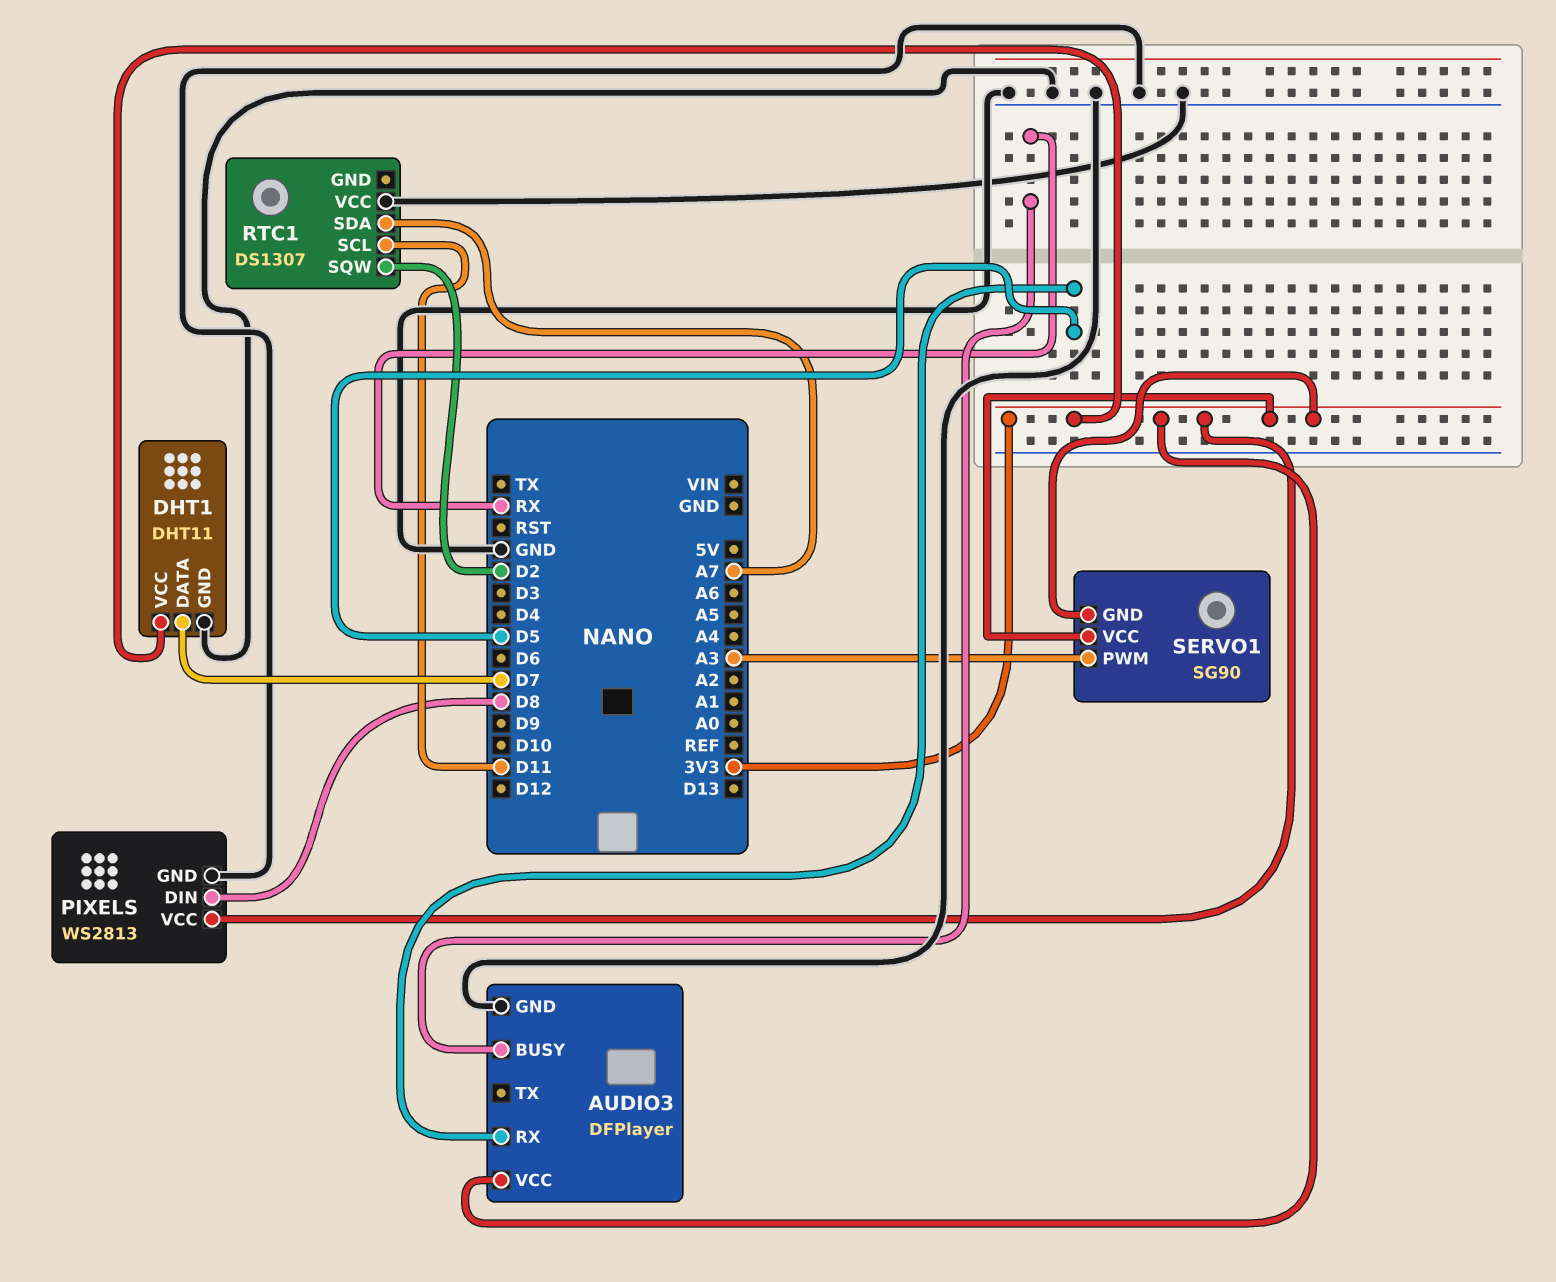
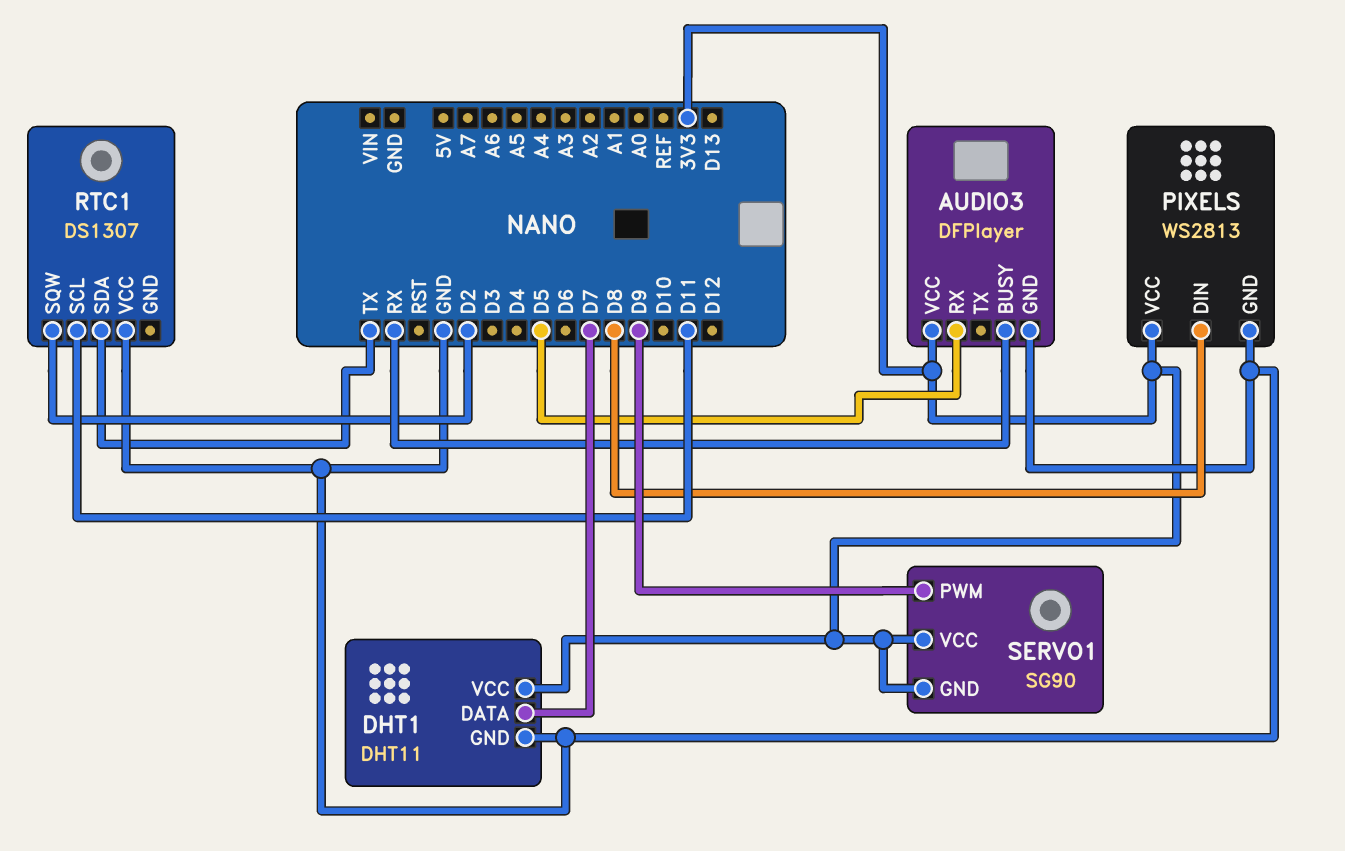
RTC1 pin SDA: A7 -> TX
SERVO1 pin PWM: A3 -> D9

